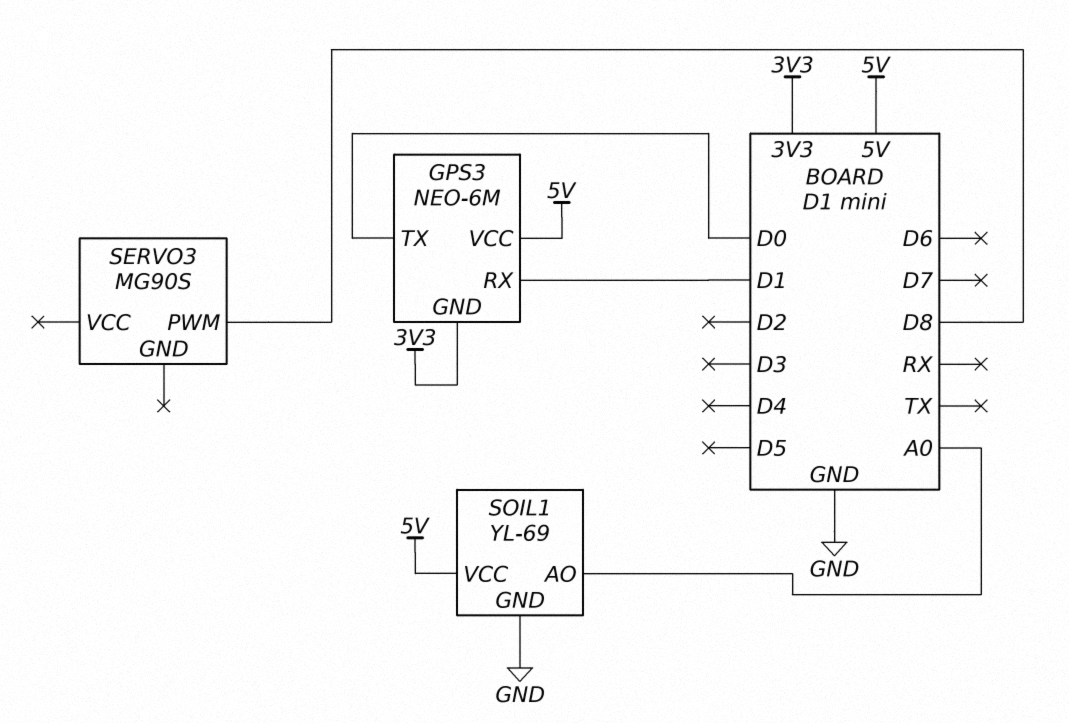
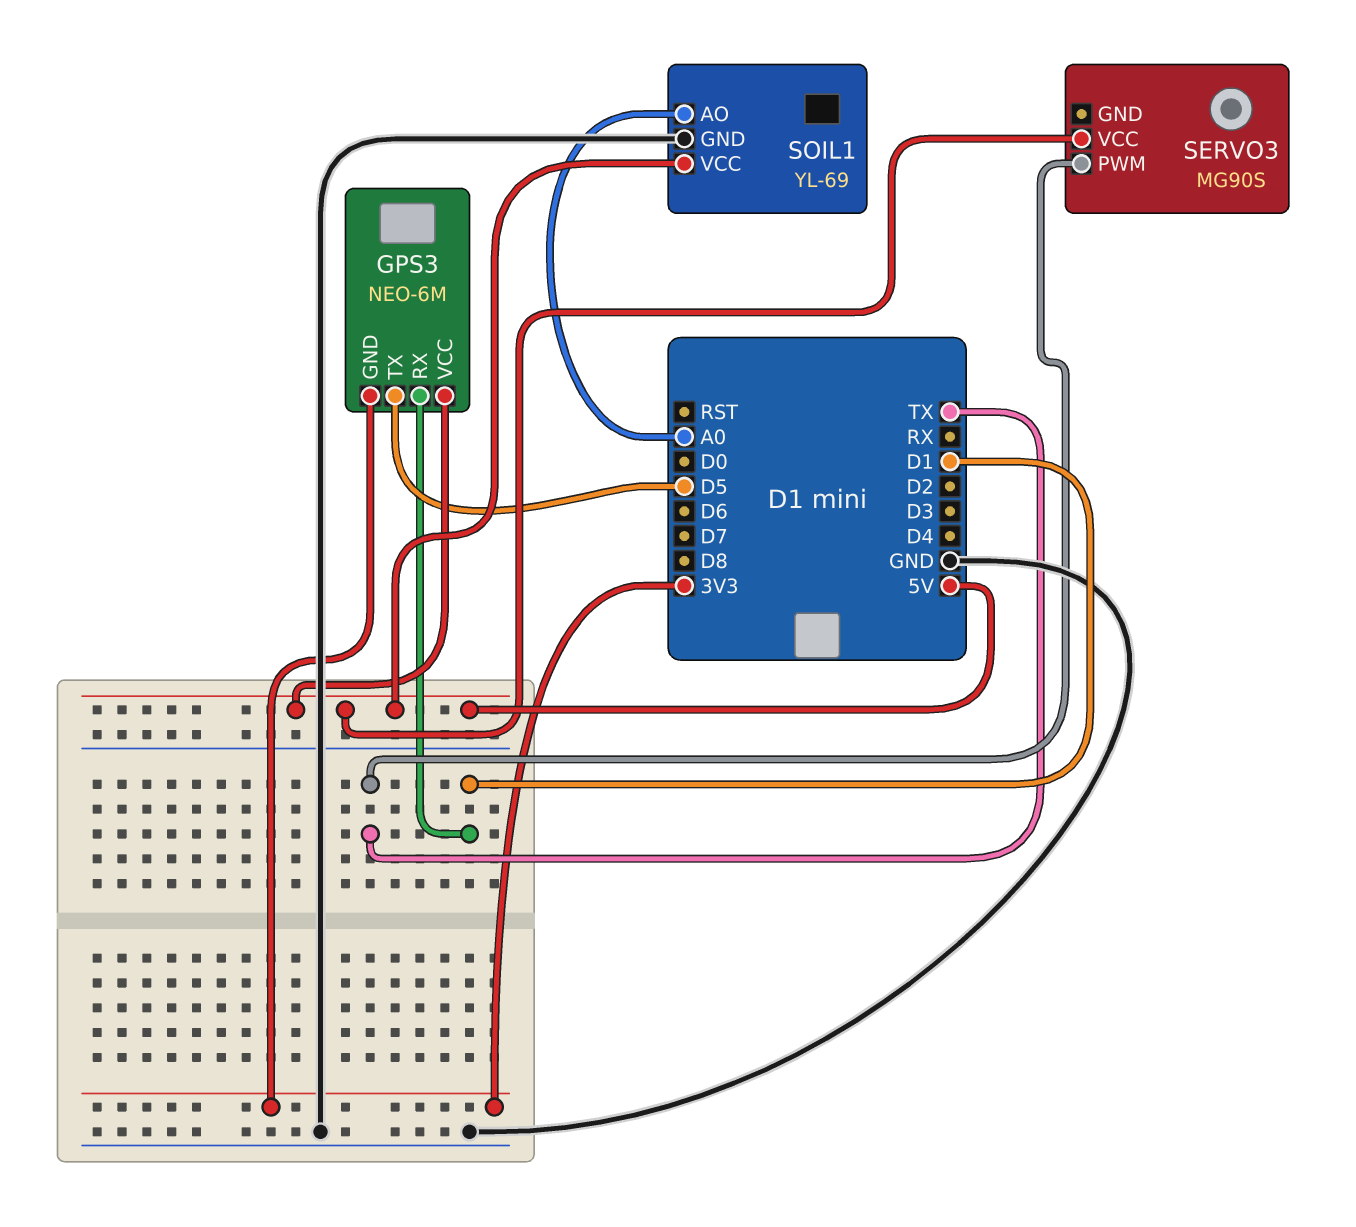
GPS3 pin TX: D0 -> D5
SERVO3 pin PWM: D8 -> TX
SERVO3 pin VCC: none -> 5V

